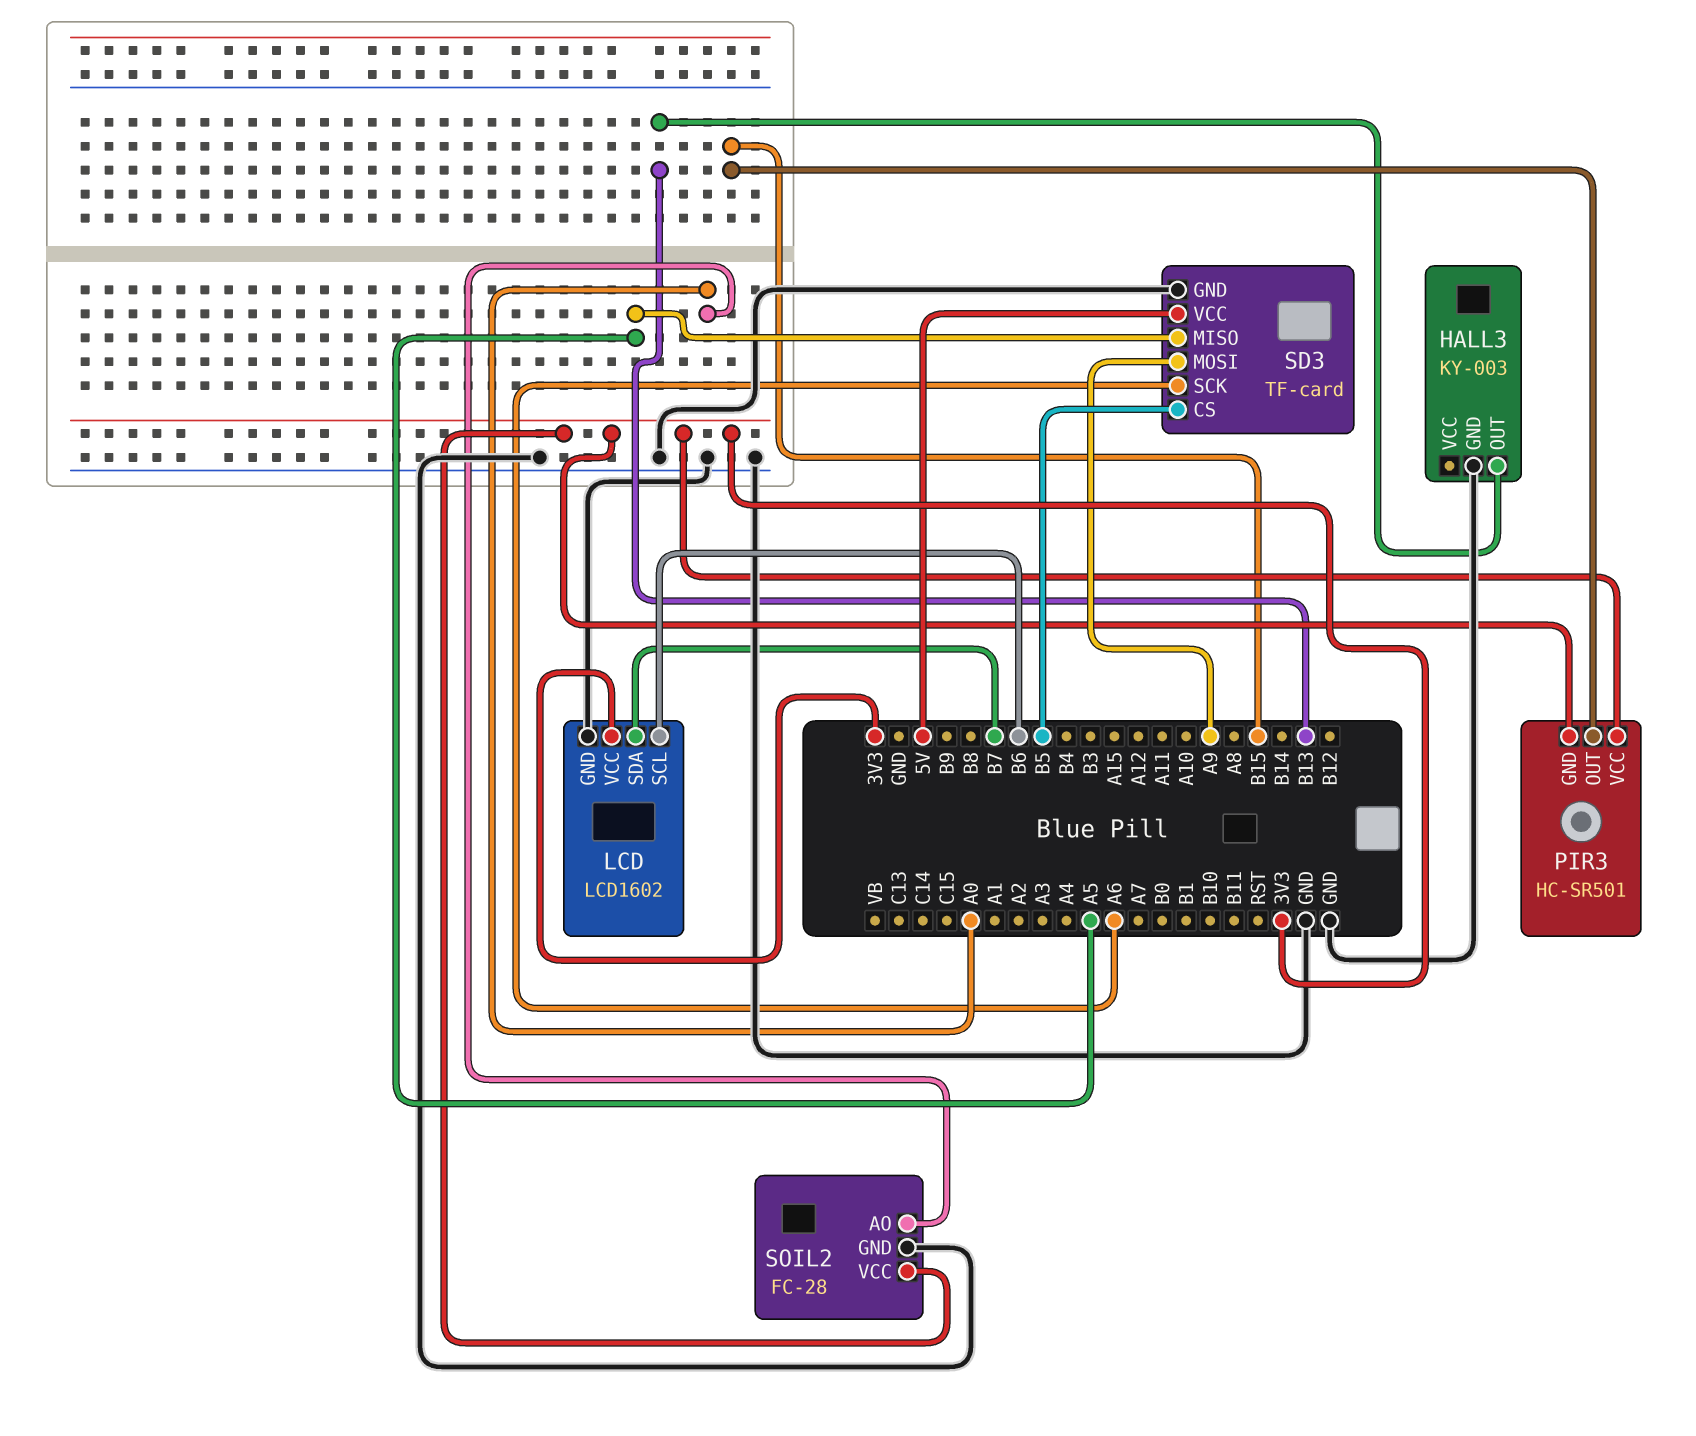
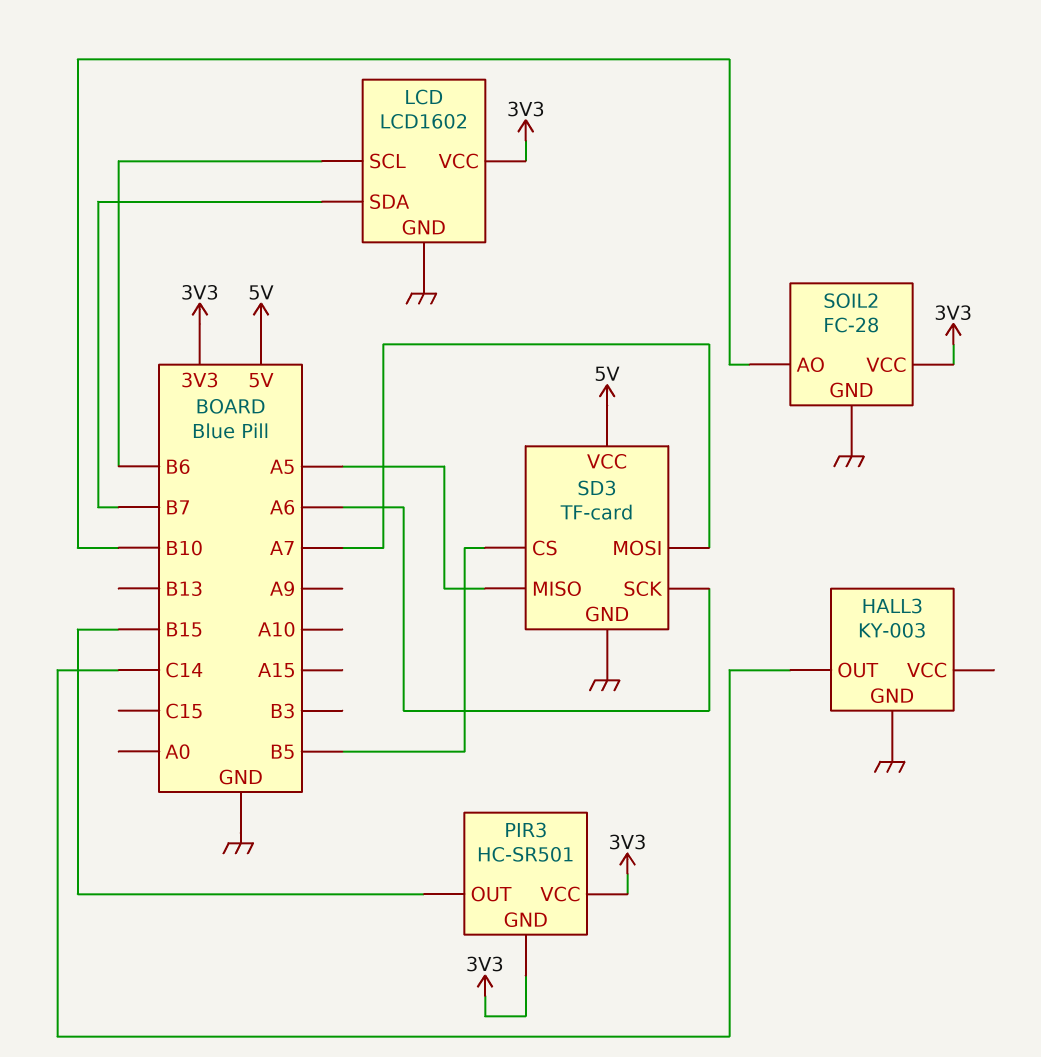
HALL3 pin OUT: B13 -> C14
SD3 pin MOSI: A9 -> A7
SOIL2 pin AO: A0 -> B10

